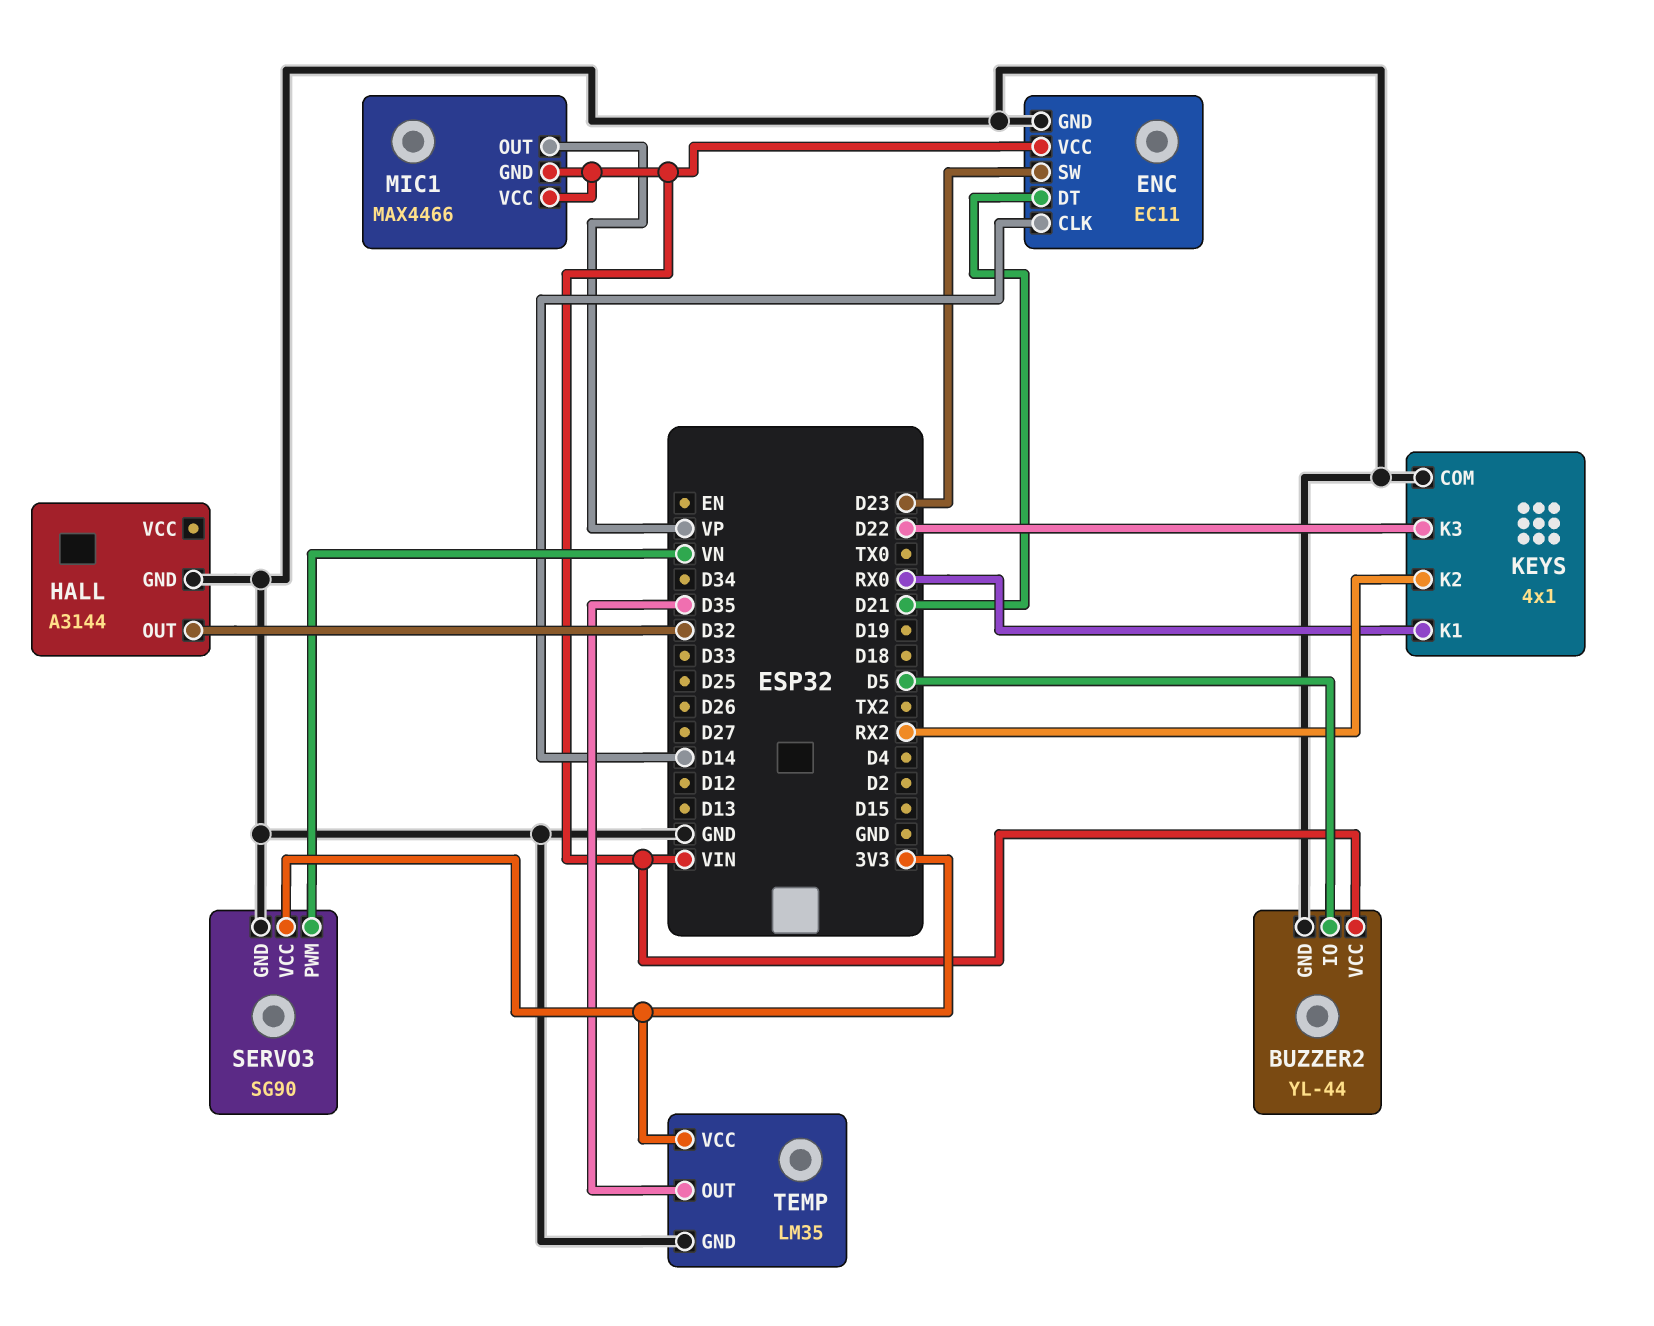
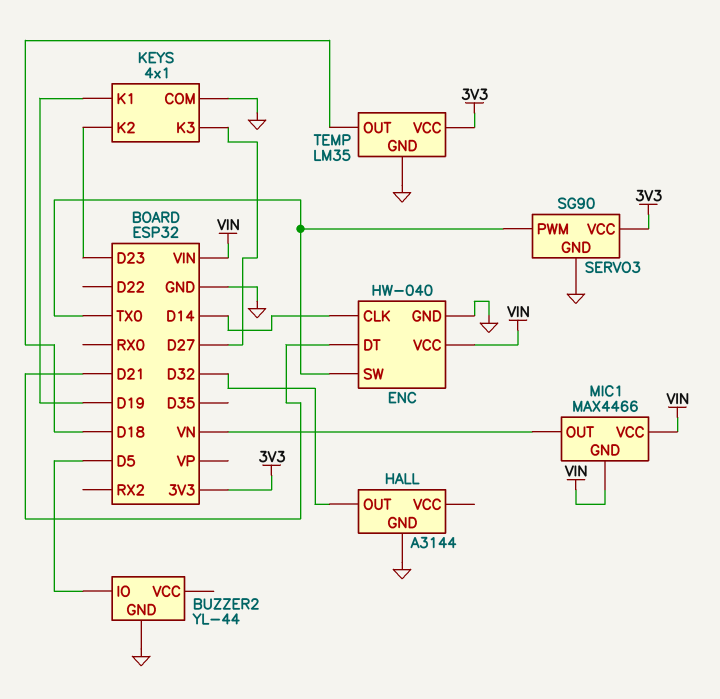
BUZZER2 pin VCC: VIN -> none
ENC: EC11 -> HW-040
ENC pin SW: D23 -> TX0
KEYS pin K1: RX0 -> D19
KEYS pin K2: RX2 -> D23
KEYS pin K3: D22 -> D27
MIC1 pin OUT: VP -> VN
SERVO3 pin PWM: VN -> TX0
TEMP pin OUT: D35 -> D18

